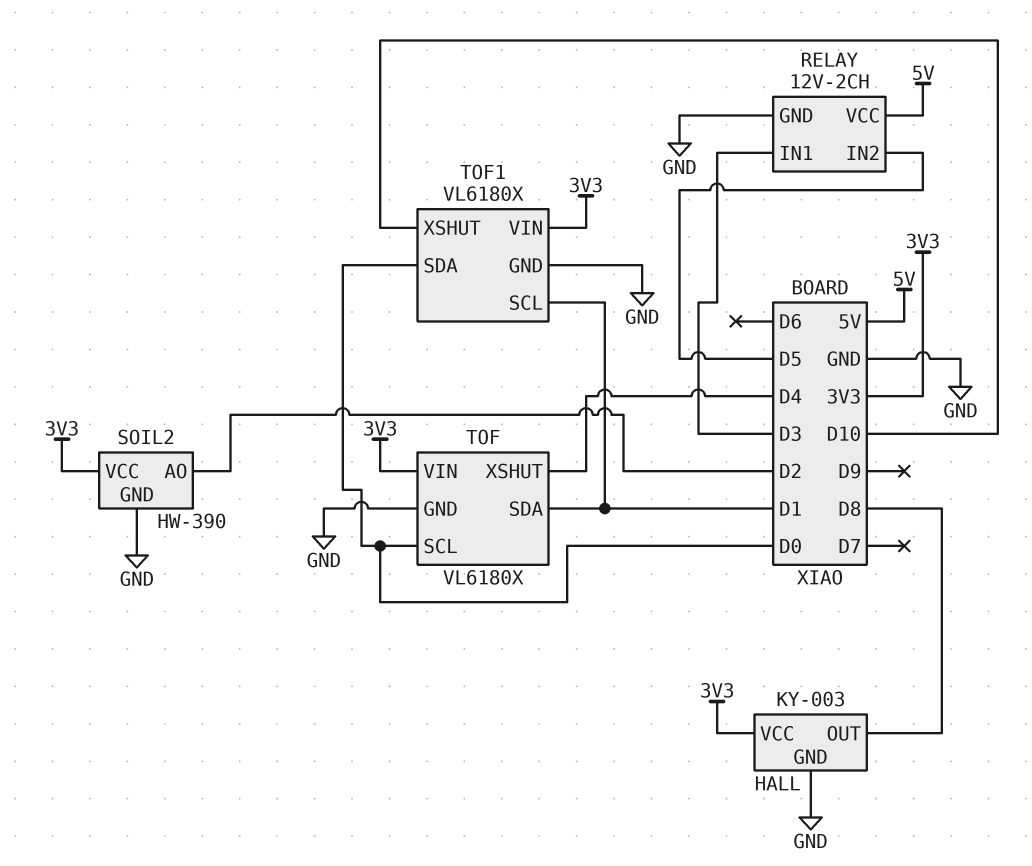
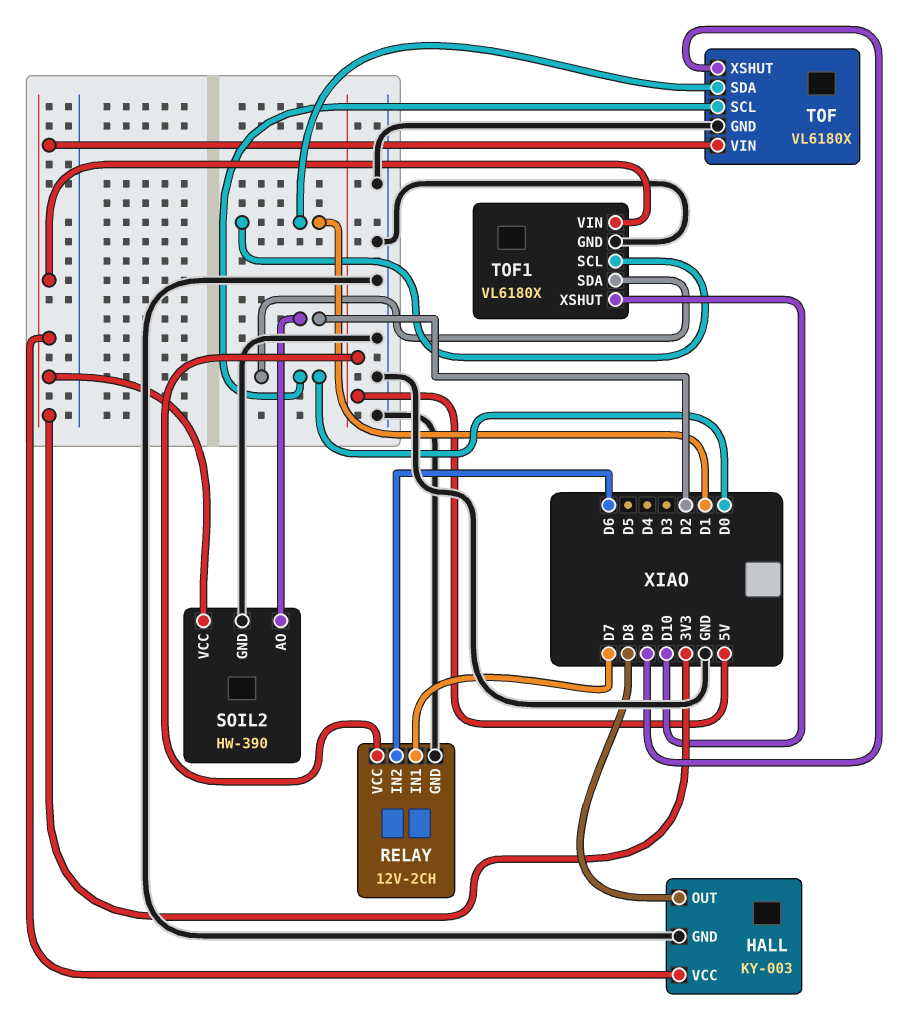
RELAY pin IN1: D3 -> D7
RELAY pin IN2: D5 -> D6
TOF pin XSHUT: D4 -> D9

